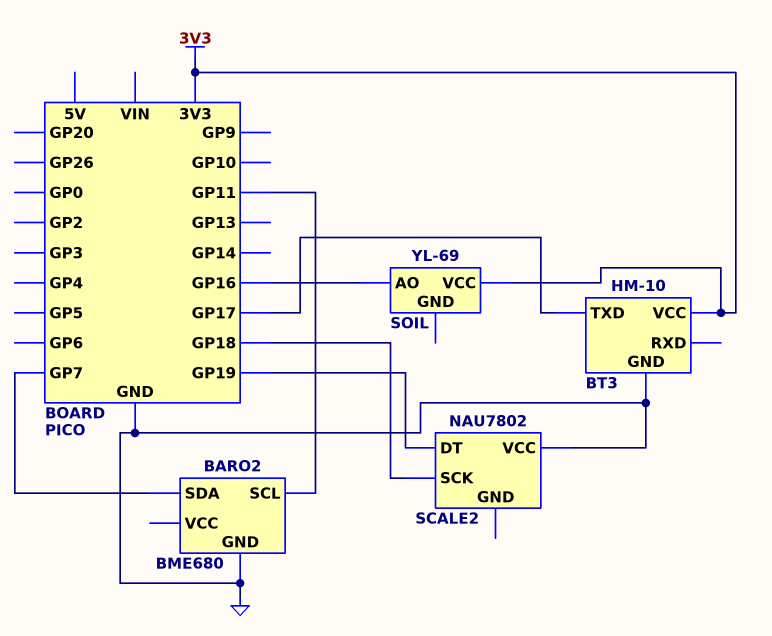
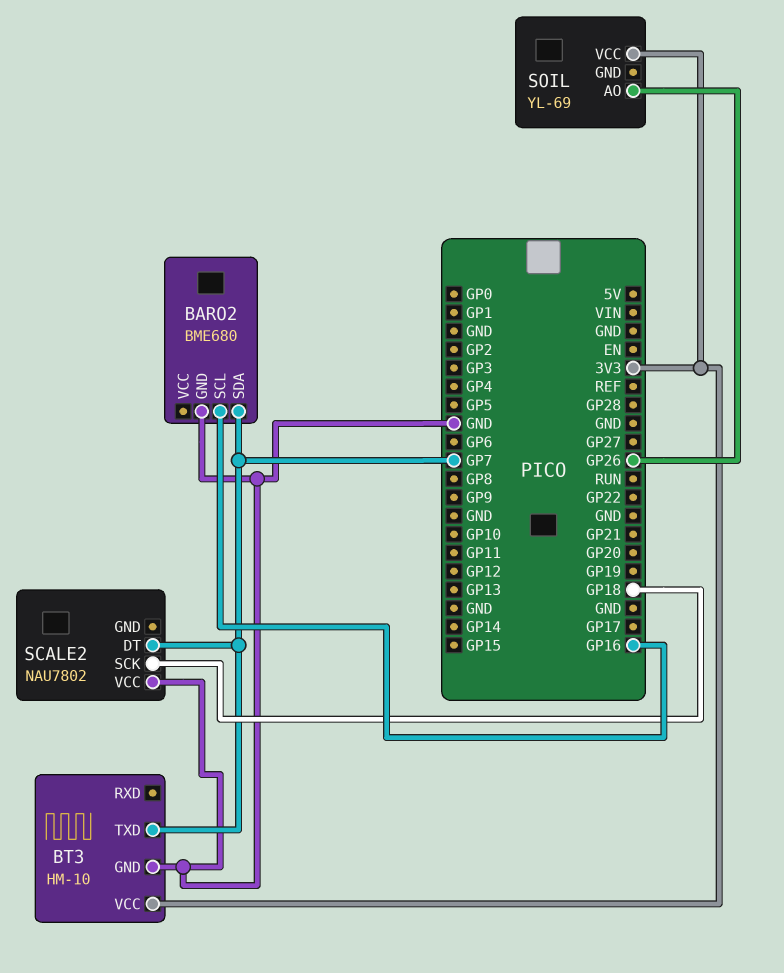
BARO2 pin SCL: GP11 -> GP16
BT3 pin TXD: GP17 -> GP7
SCALE2 pin DT: GP19 -> GP7
SOIL pin AO: GP16 -> GP26

